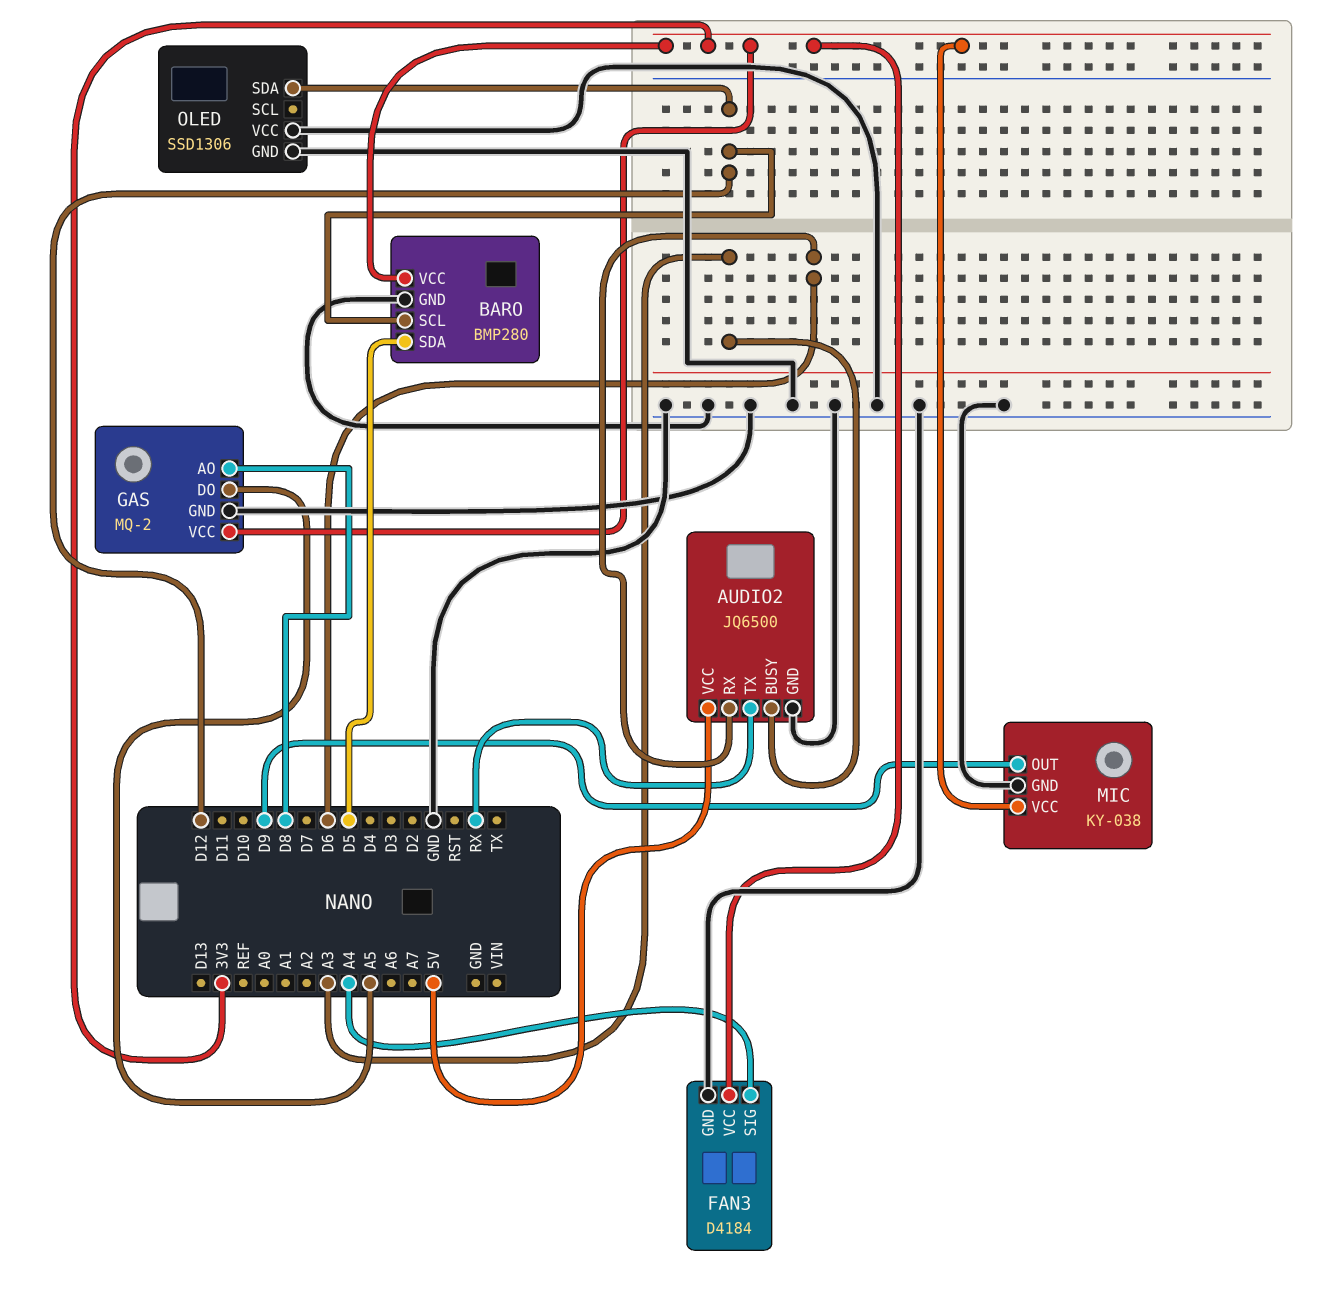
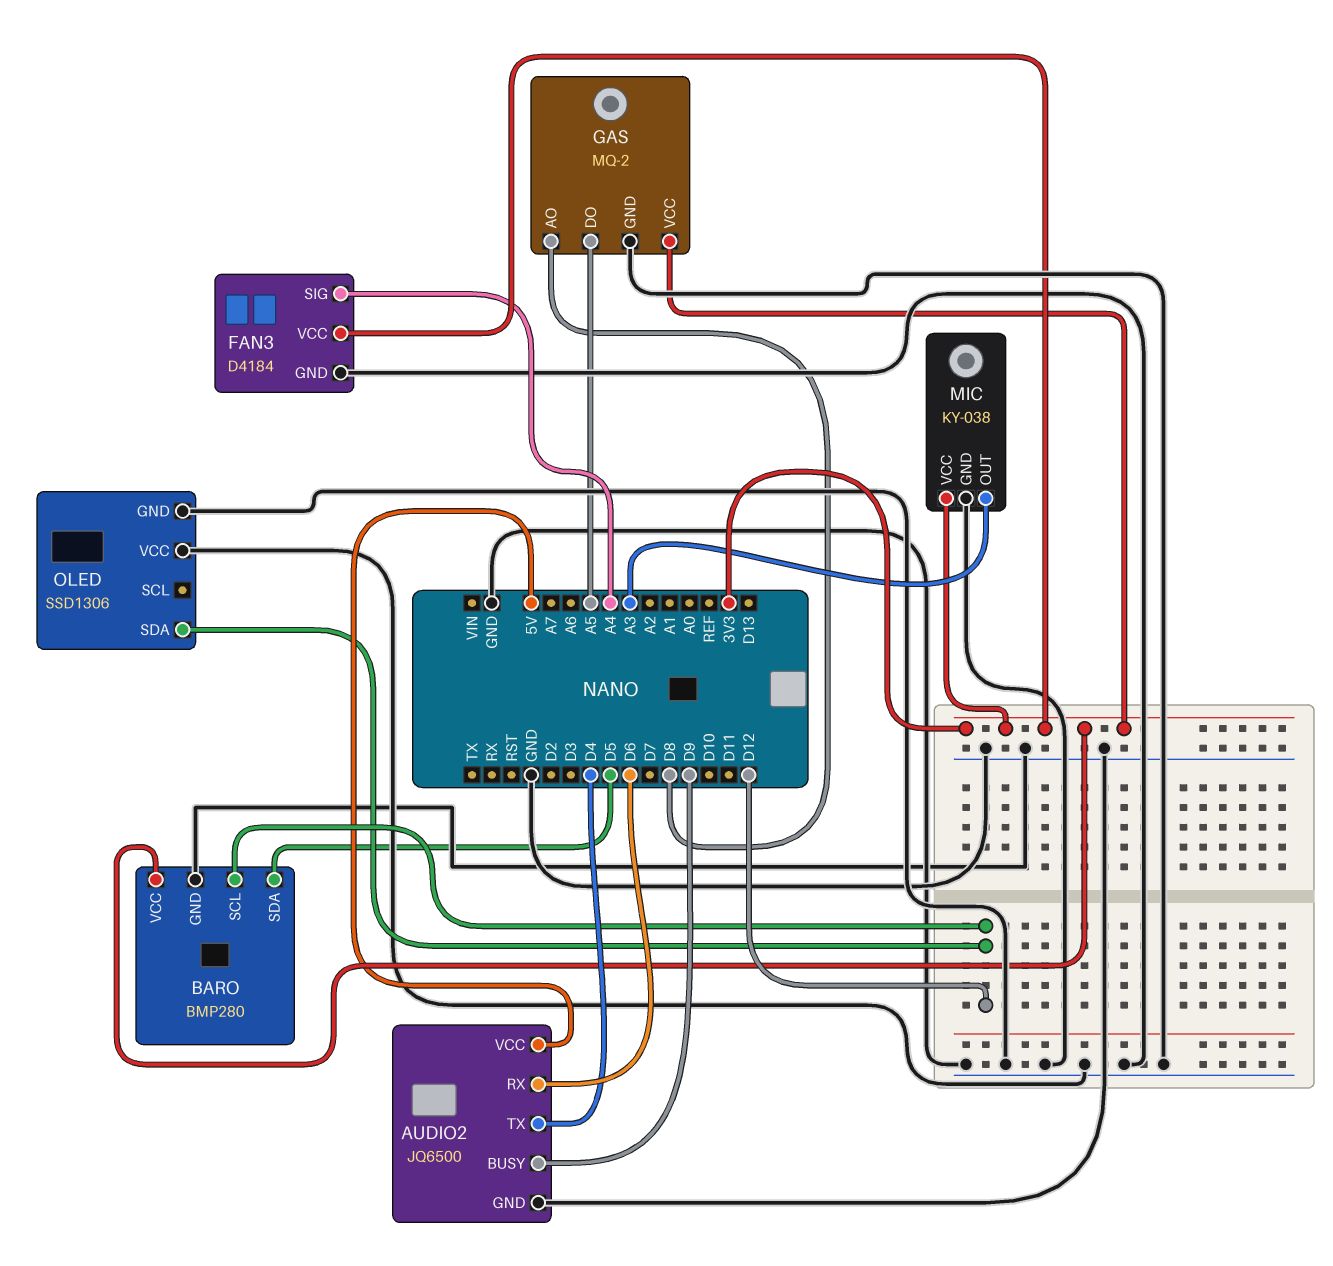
AUDIO2 pin BUSY: A3 -> D9
AUDIO2 pin TX: RX -> D4
MIC pin OUT: D9 -> A3

